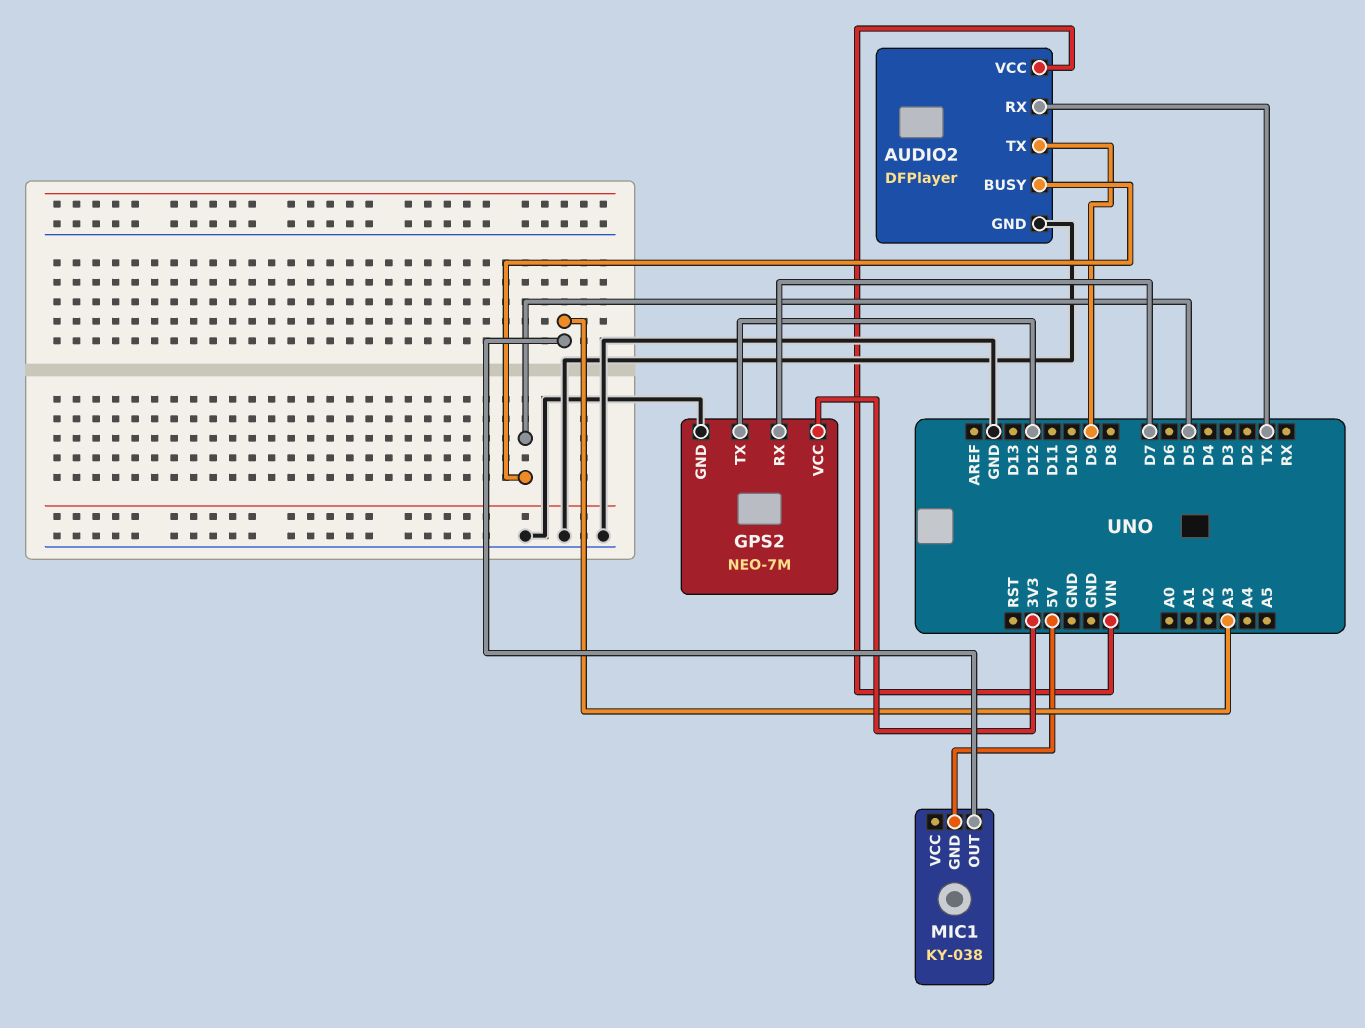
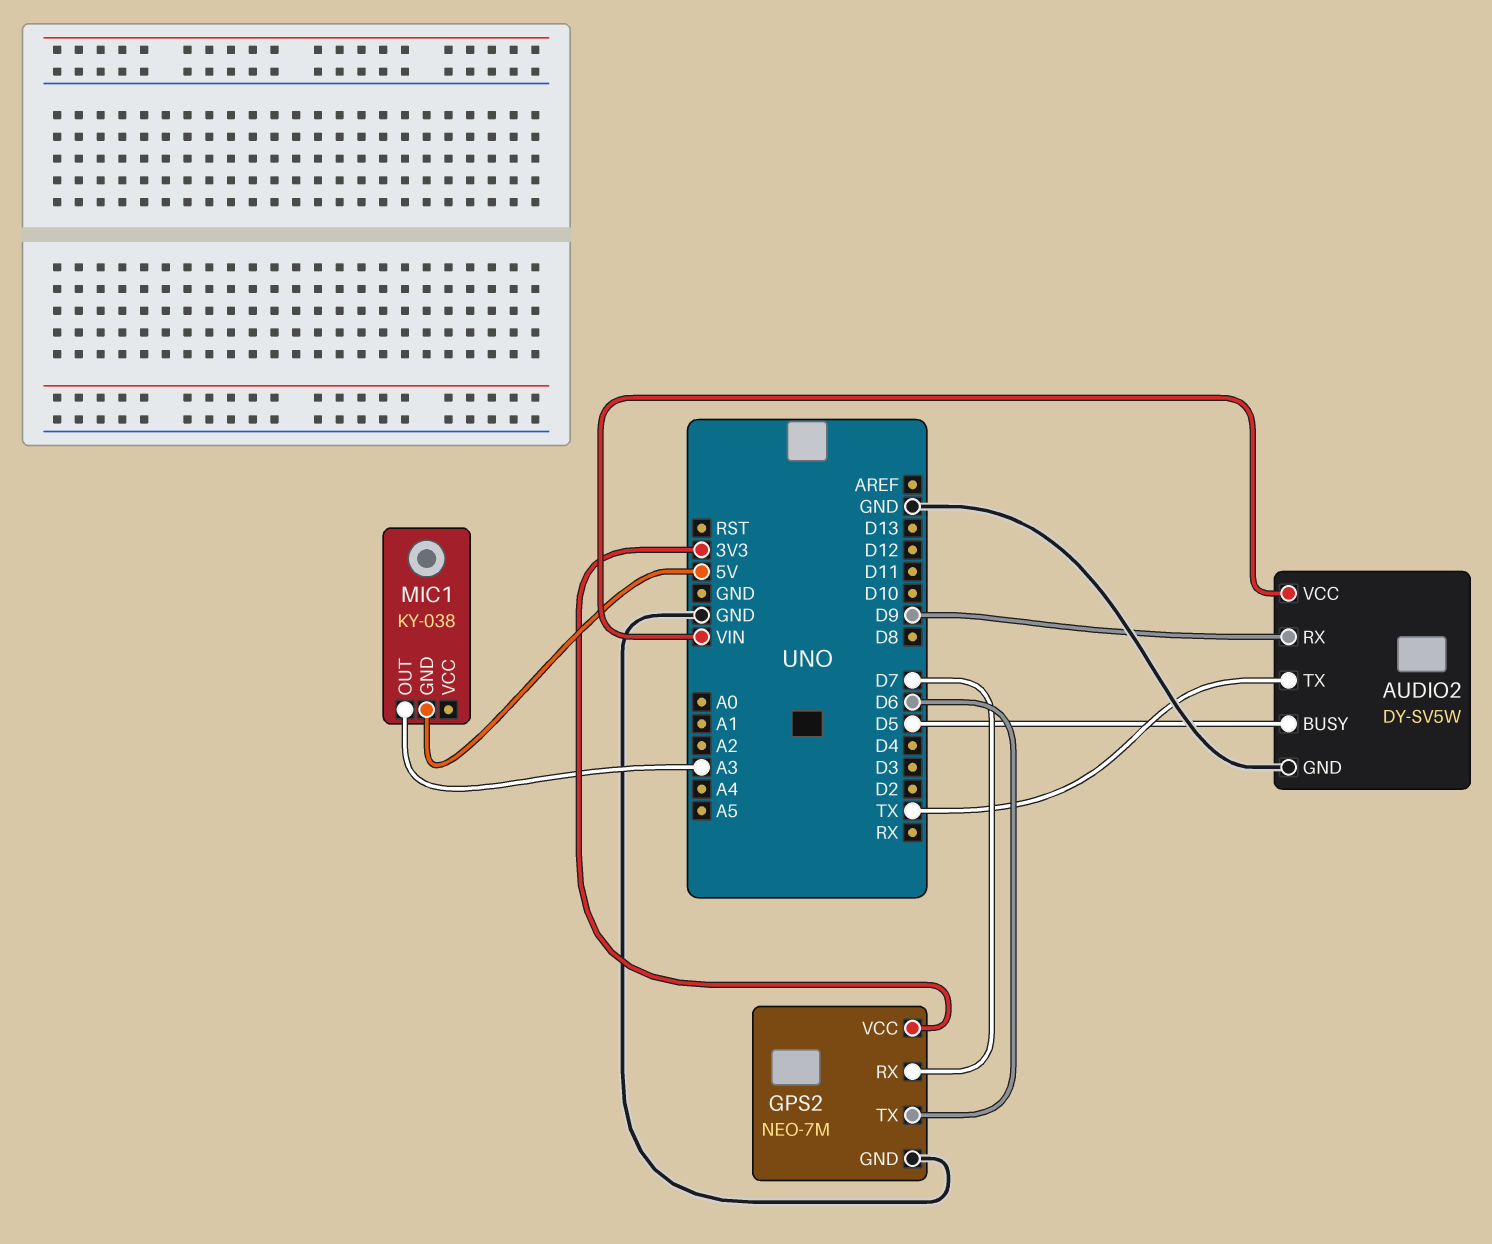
AUDIO2: DFPlayer -> DY-SV5W
AUDIO2 pin RX: TX -> D9
AUDIO2 pin TX: D9 -> TX
GPS2 pin TX: D12 -> D6

